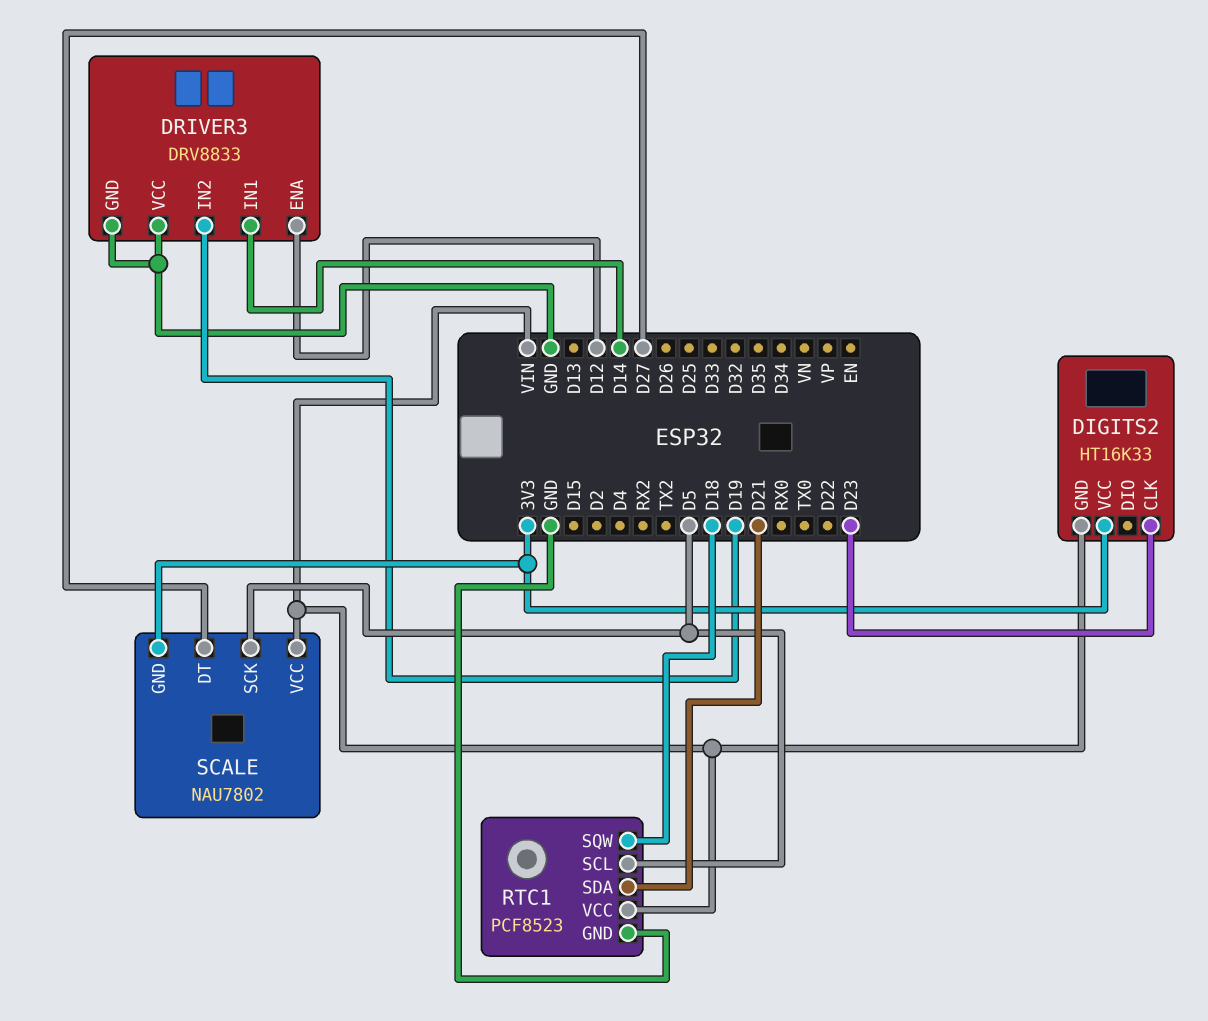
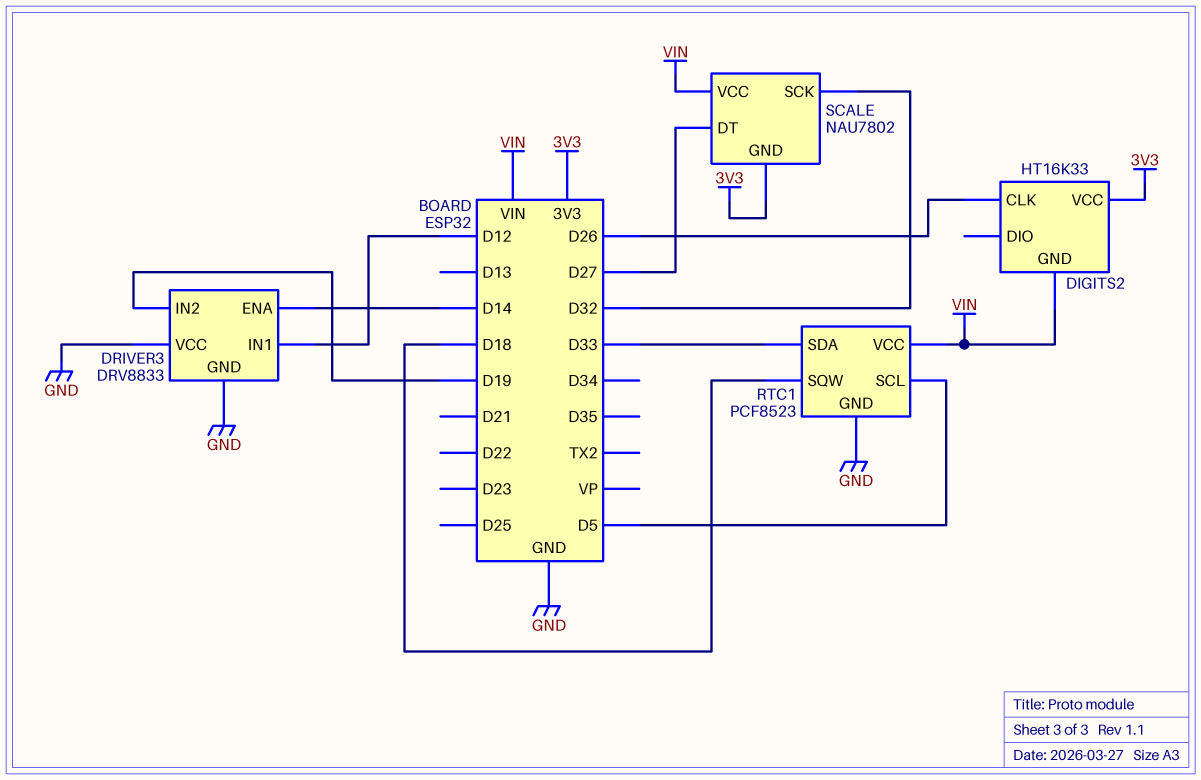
DIGITS2 pin CLK: D23 -> D26
DRIVER3 pin ENA: D12 -> D14
DRIVER3 pin IN1: D14 -> D12
RTC1 pin SDA: D21 -> D33
SCALE pin SCK: D5 -> D32

